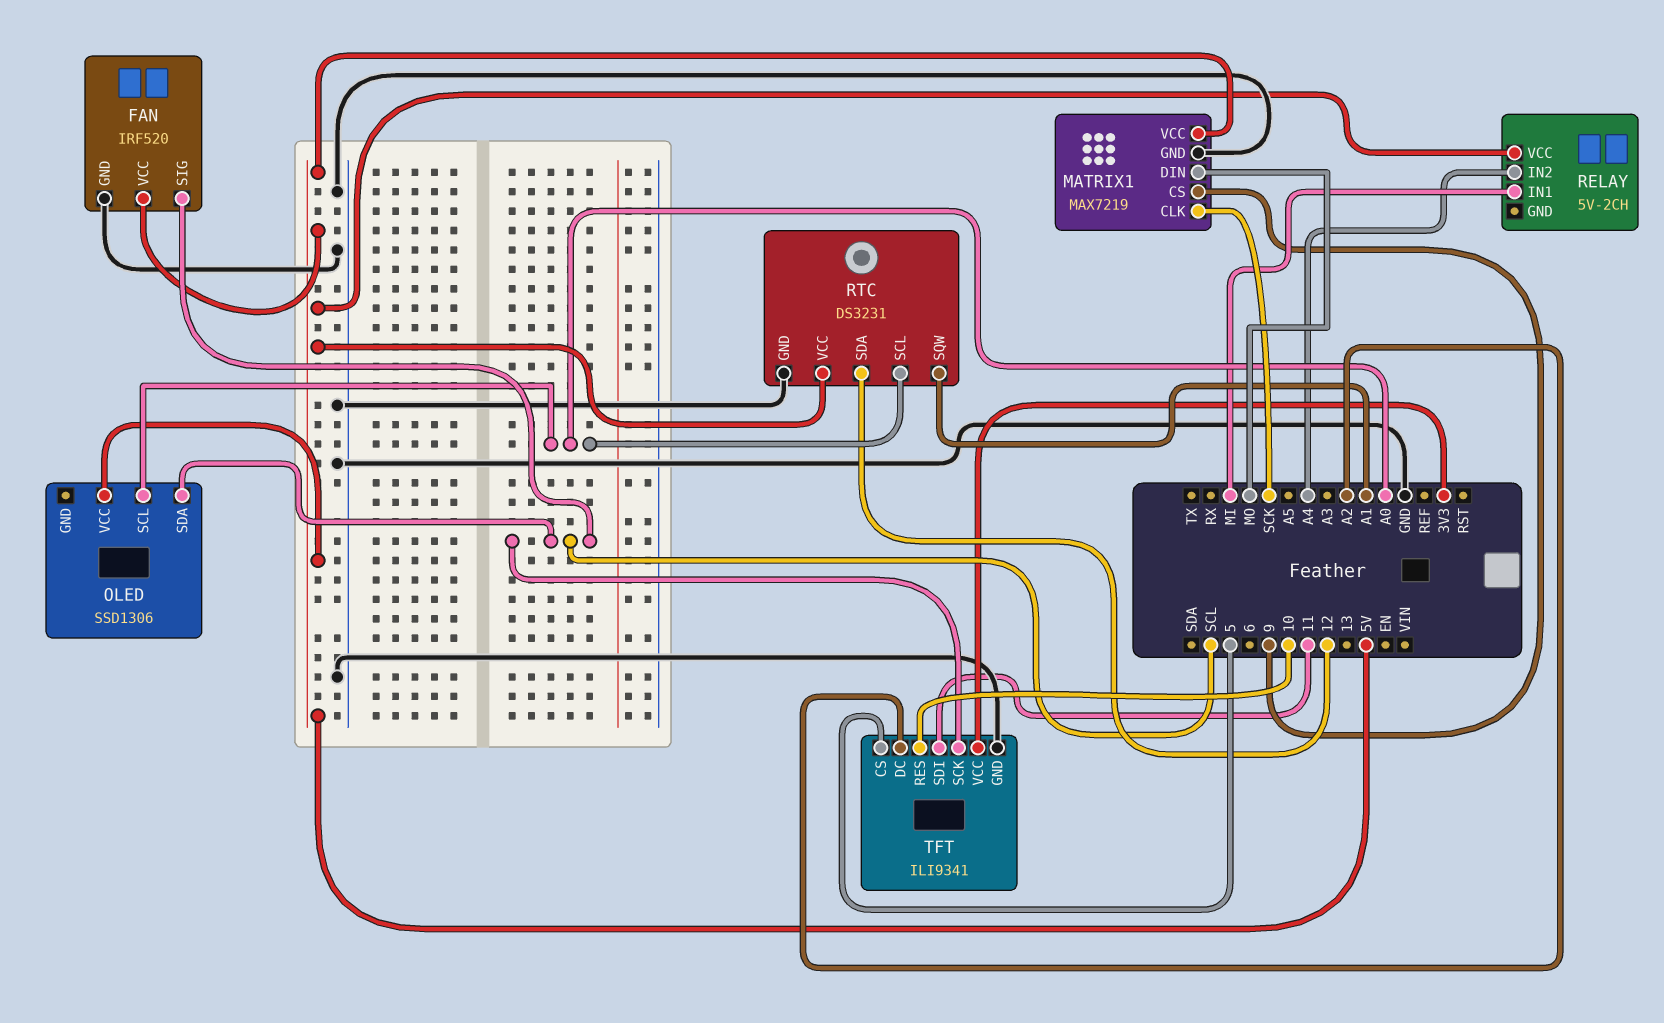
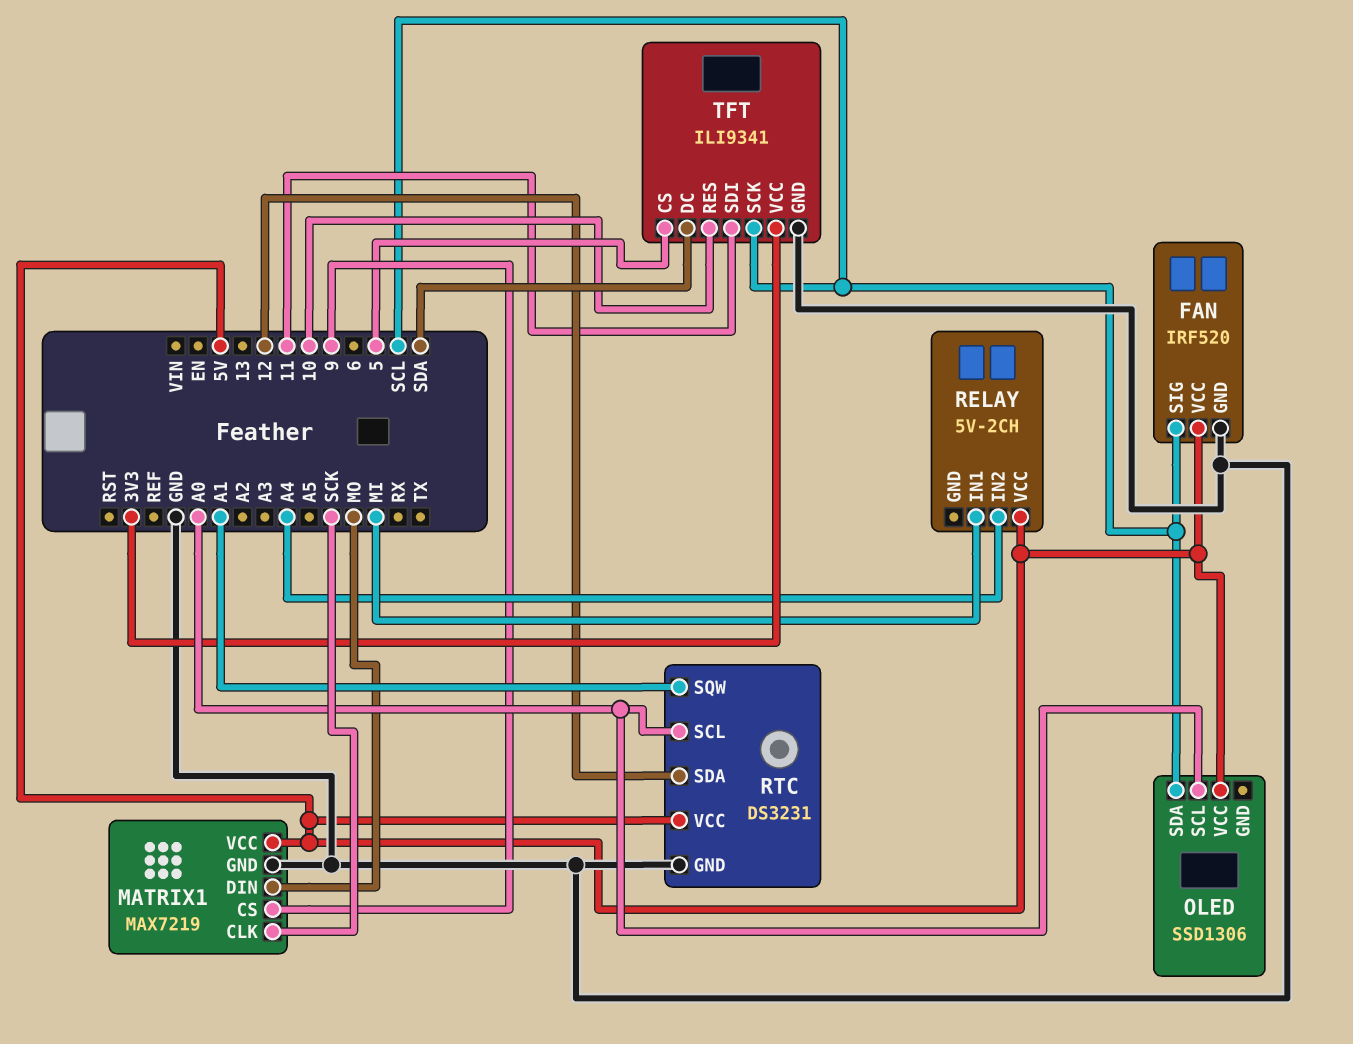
TFT pin DC: A2 -> SDA

